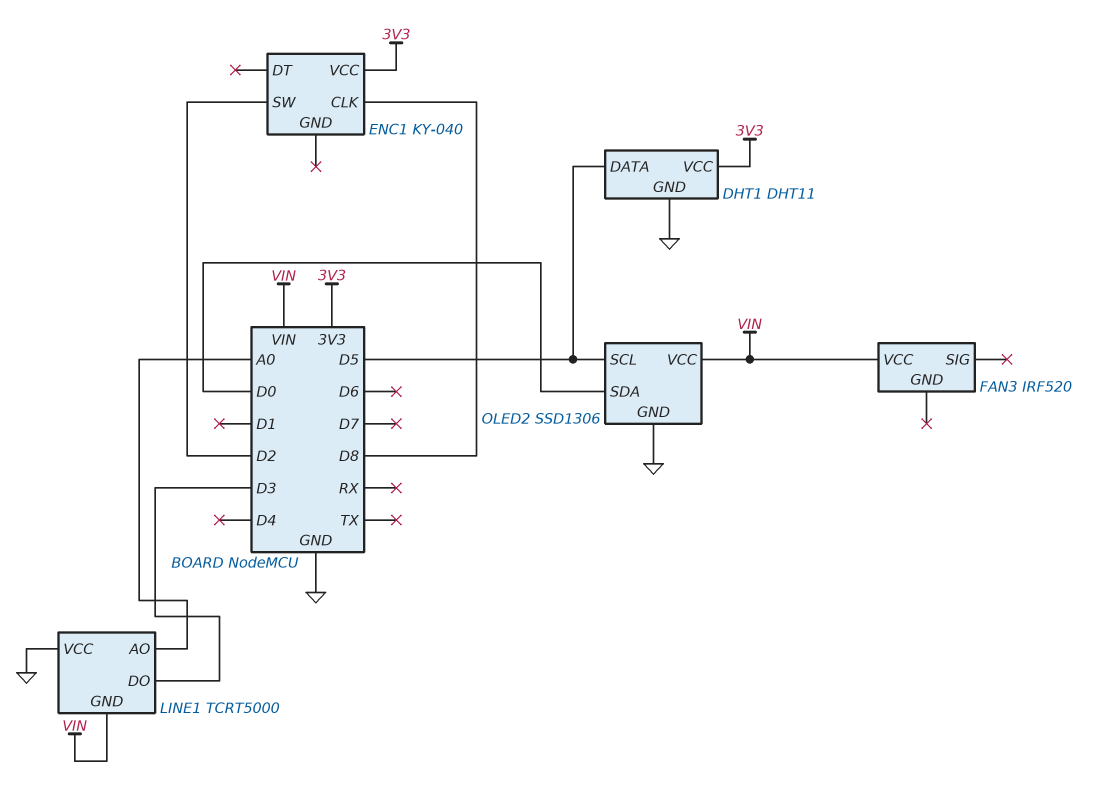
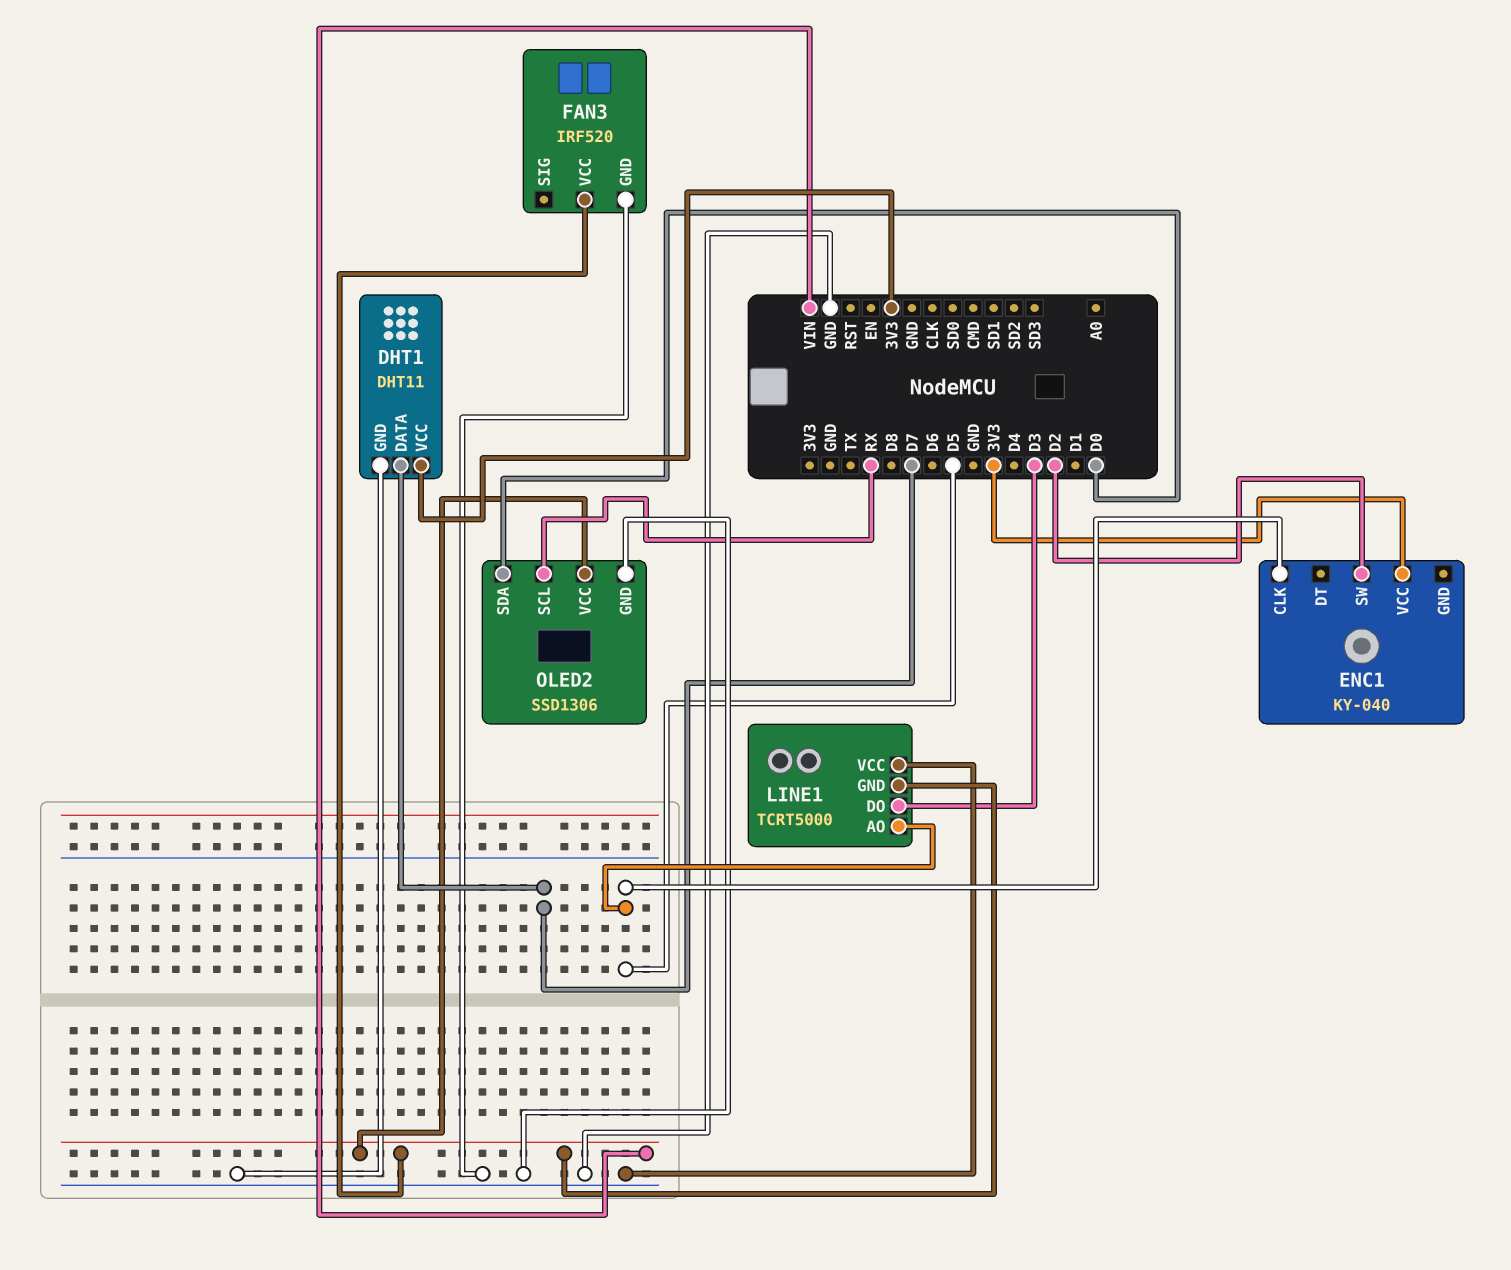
DHT1 pin DATA: D5 -> D7
ENC1 pin CLK: D8 -> D5
FAN3 pin GND: none -> GND
LINE1 pin AO: A0 -> D5
OLED2 pin SCL: D5 -> RX

